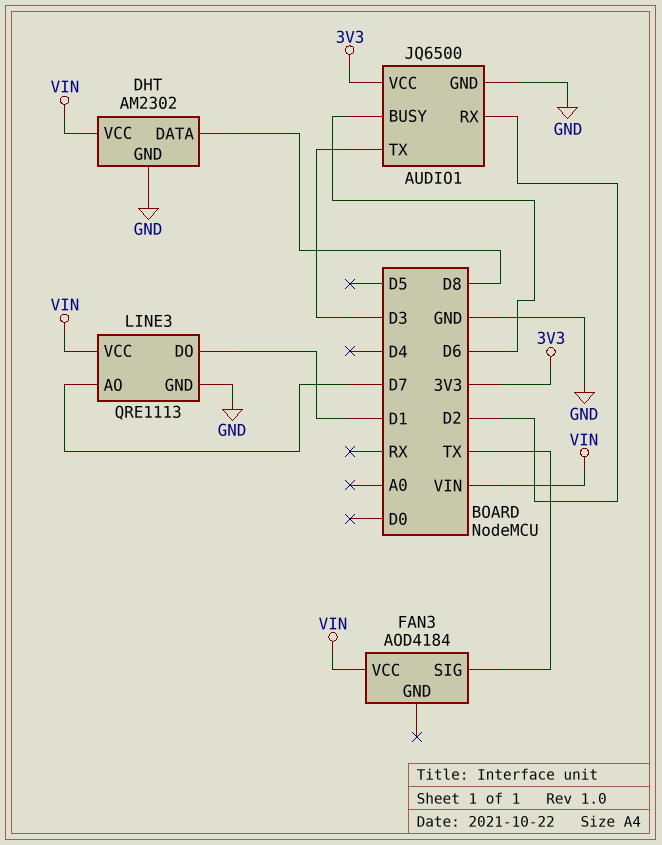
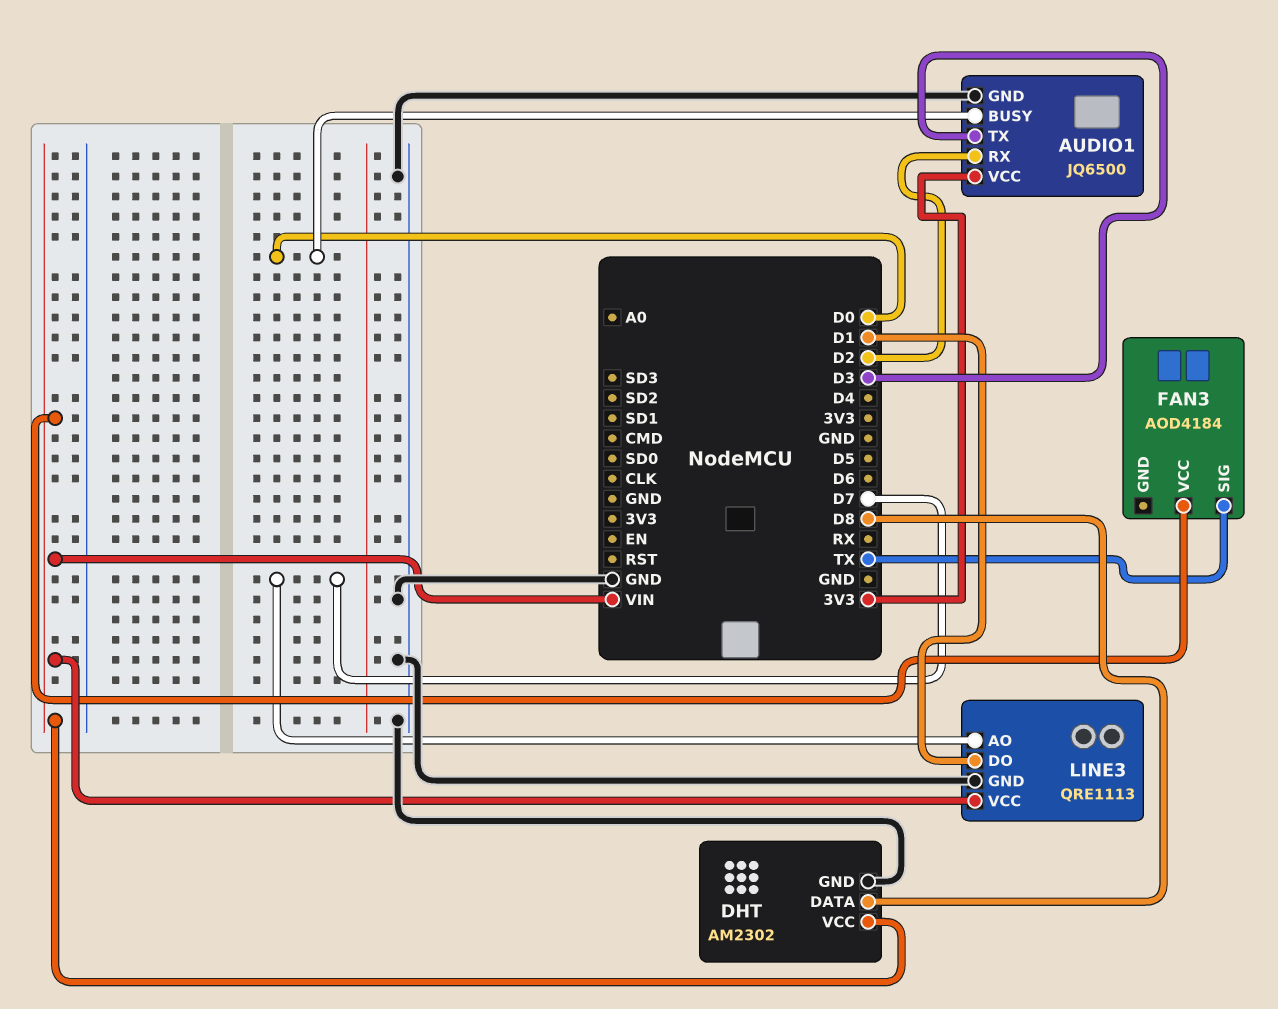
AUDIO1 pin BUSY: D6 -> D0

